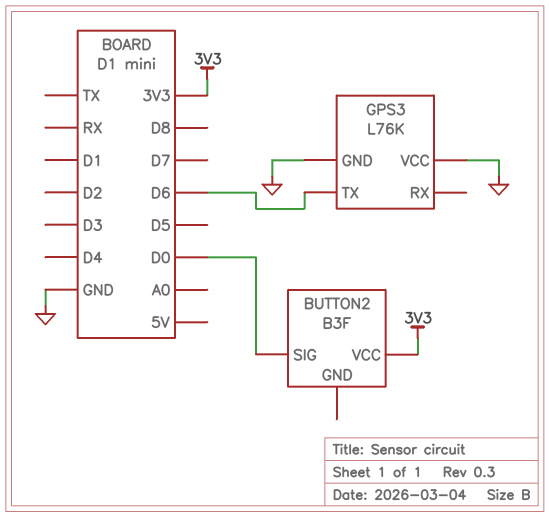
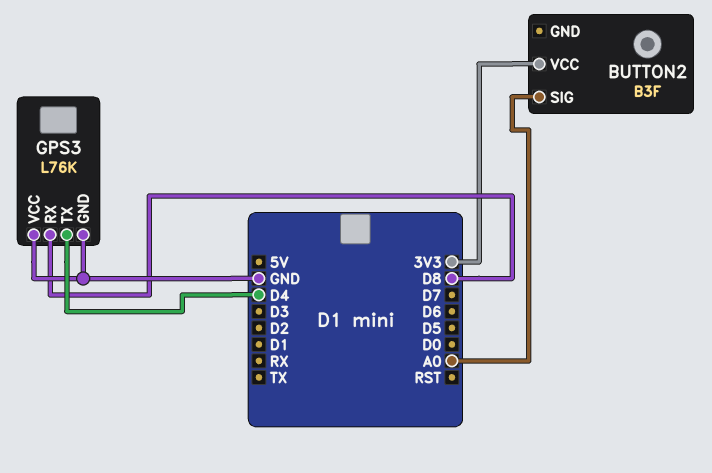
BUTTON2 pin SIG: D0 -> A0
GPS3 pin RX: none -> D8
GPS3 pin TX: D6 -> D4

